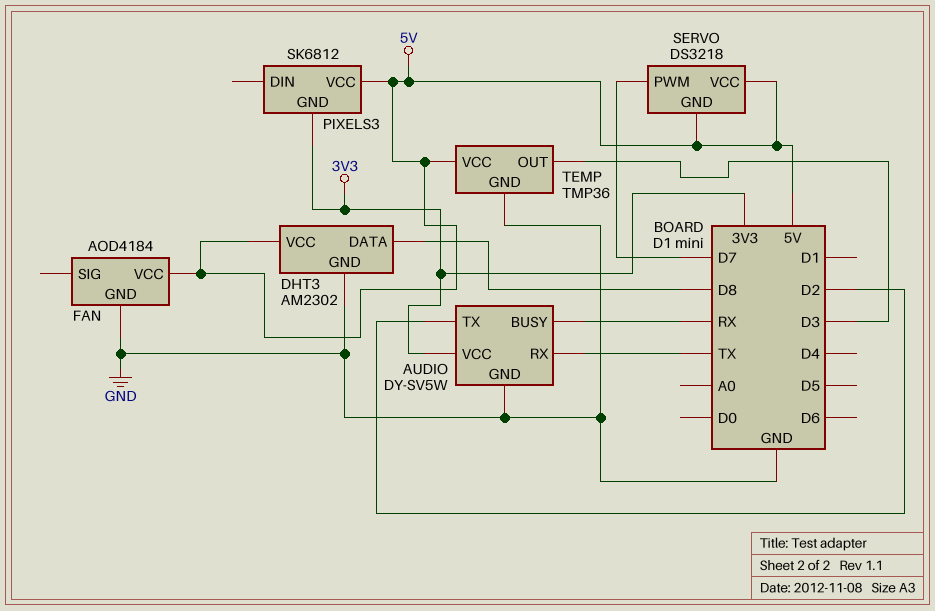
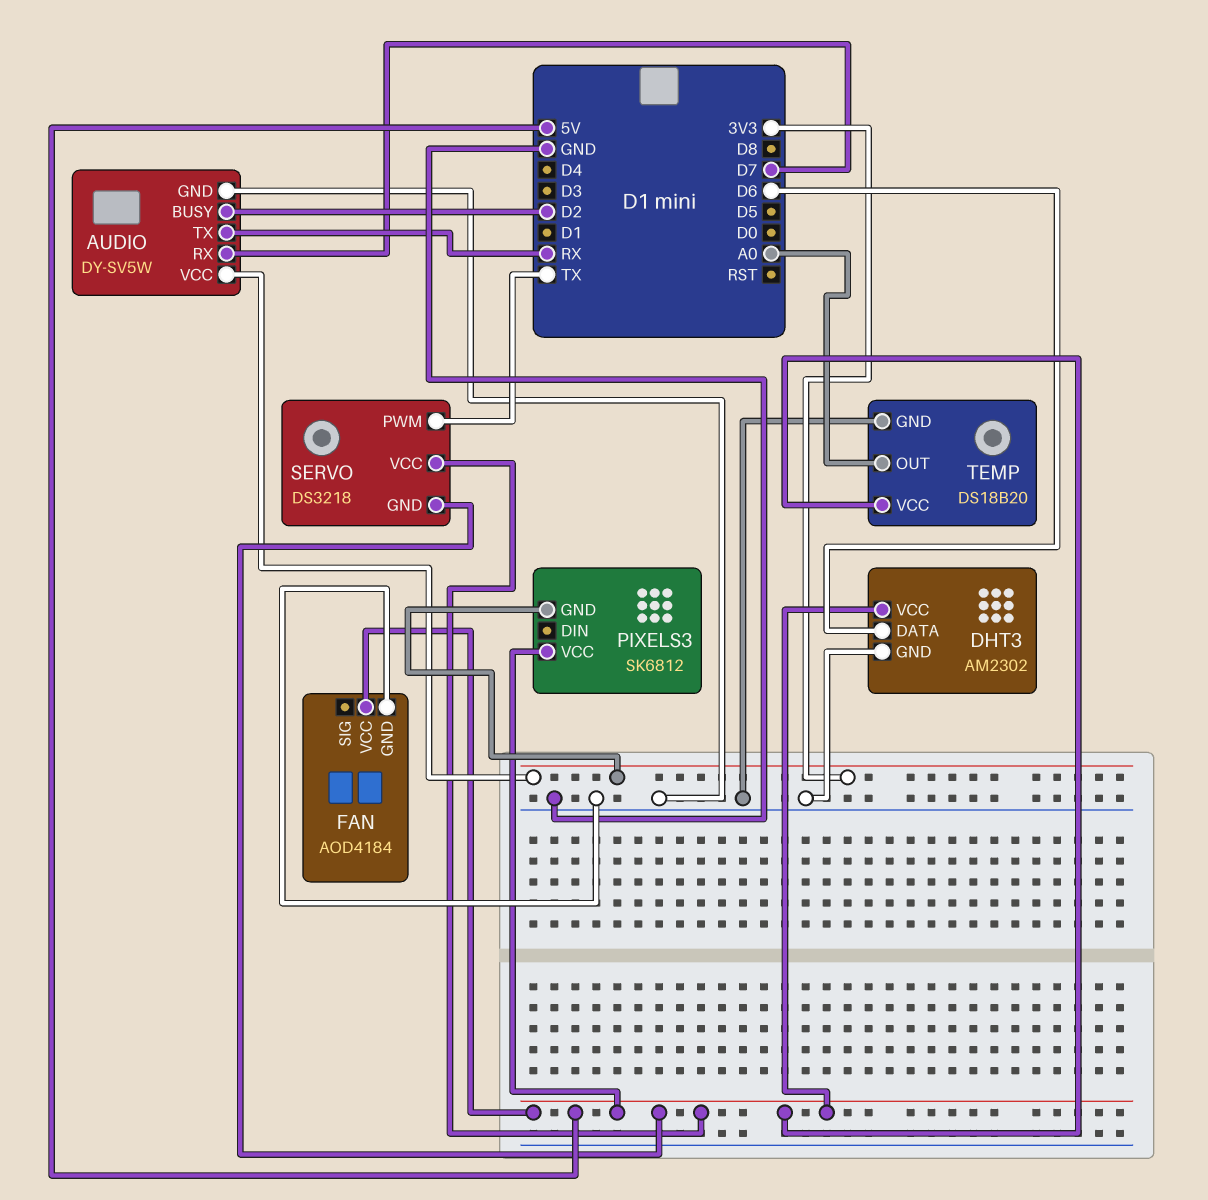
AUDIO pin BUSY: RX -> D2
AUDIO pin RX: TX -> D7
AUDIO pin TX: D2 -> RX
DHT3 pin DATA: D8 -> D6
SERVO pin PWM: D7 -> TX
TEMP: TMP36 -> DS18B20
TEMP pin OUT: D3 -> A0

